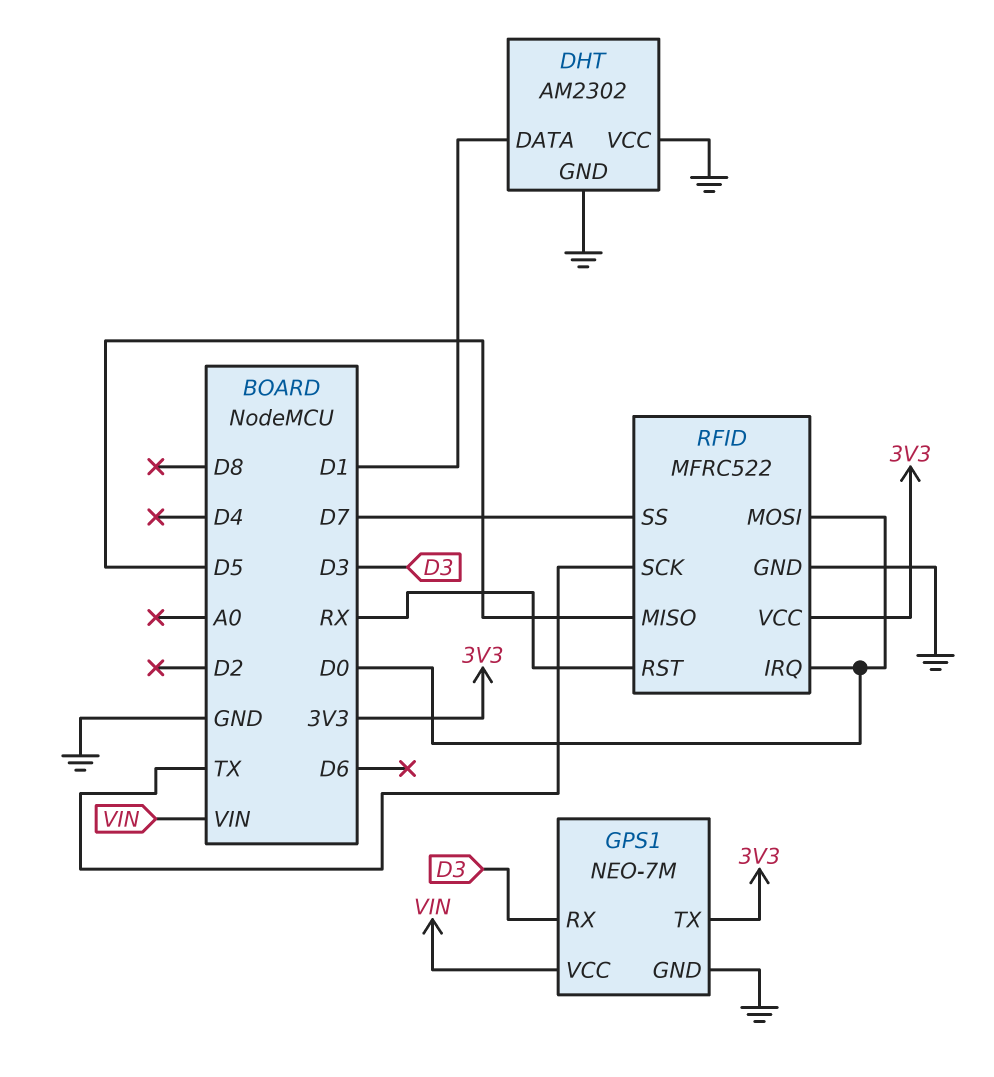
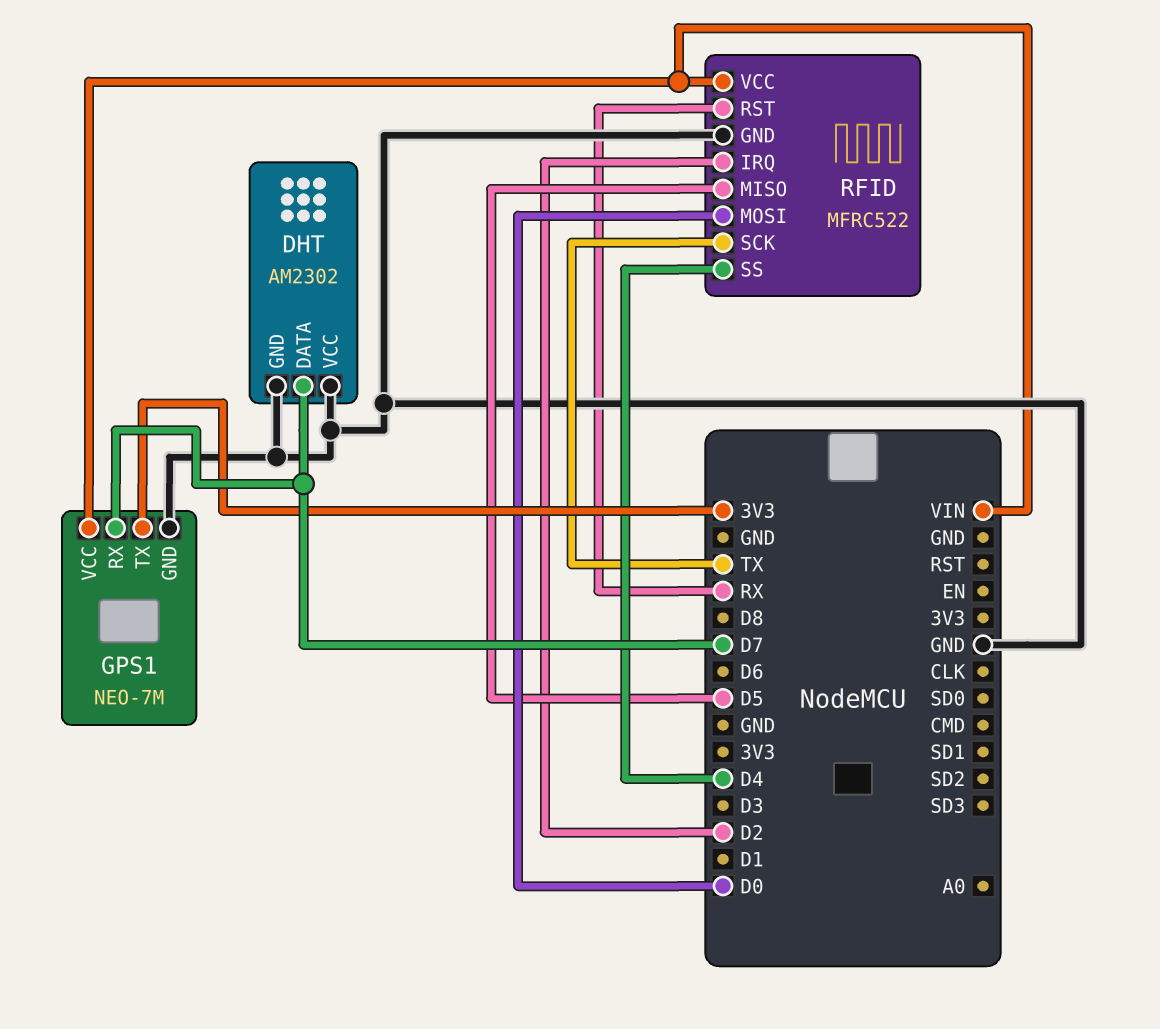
DHT pin DATA: D1 -> D7
GPS1 pin RX: D3 -> D7
RFID pin IRQ: D0 -> D2
RFID pin SS: D7 -> D4
RFID pin VCC: 3V3 -> VIN

